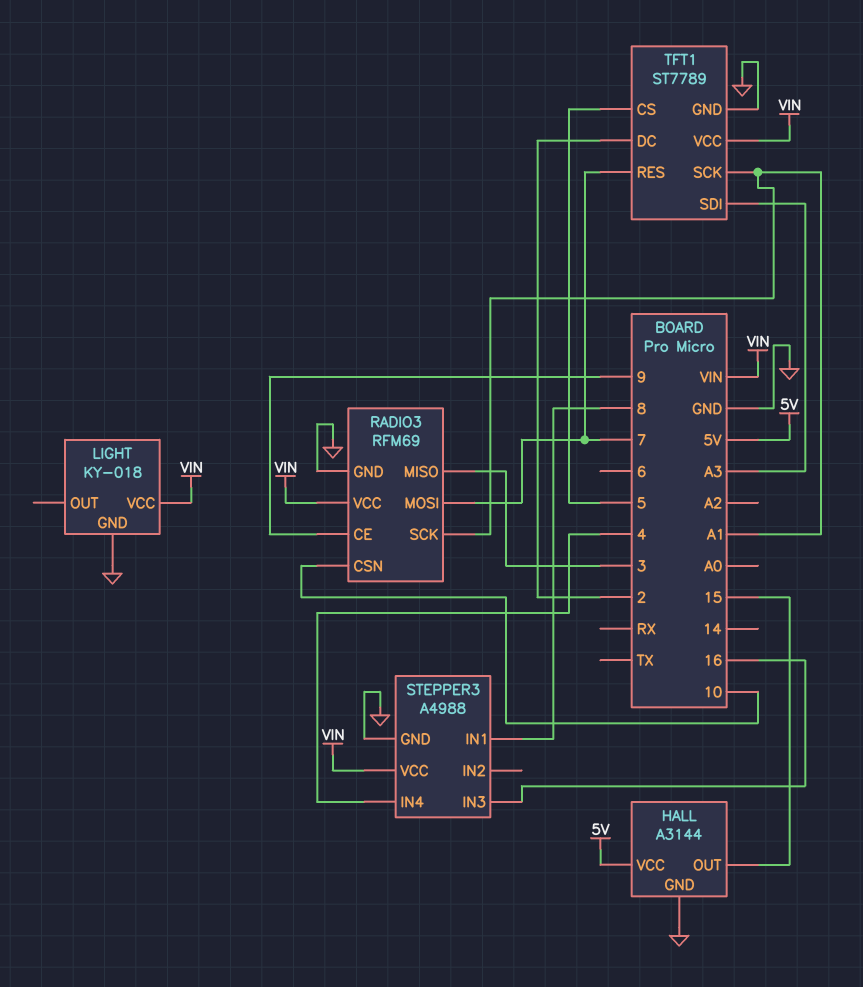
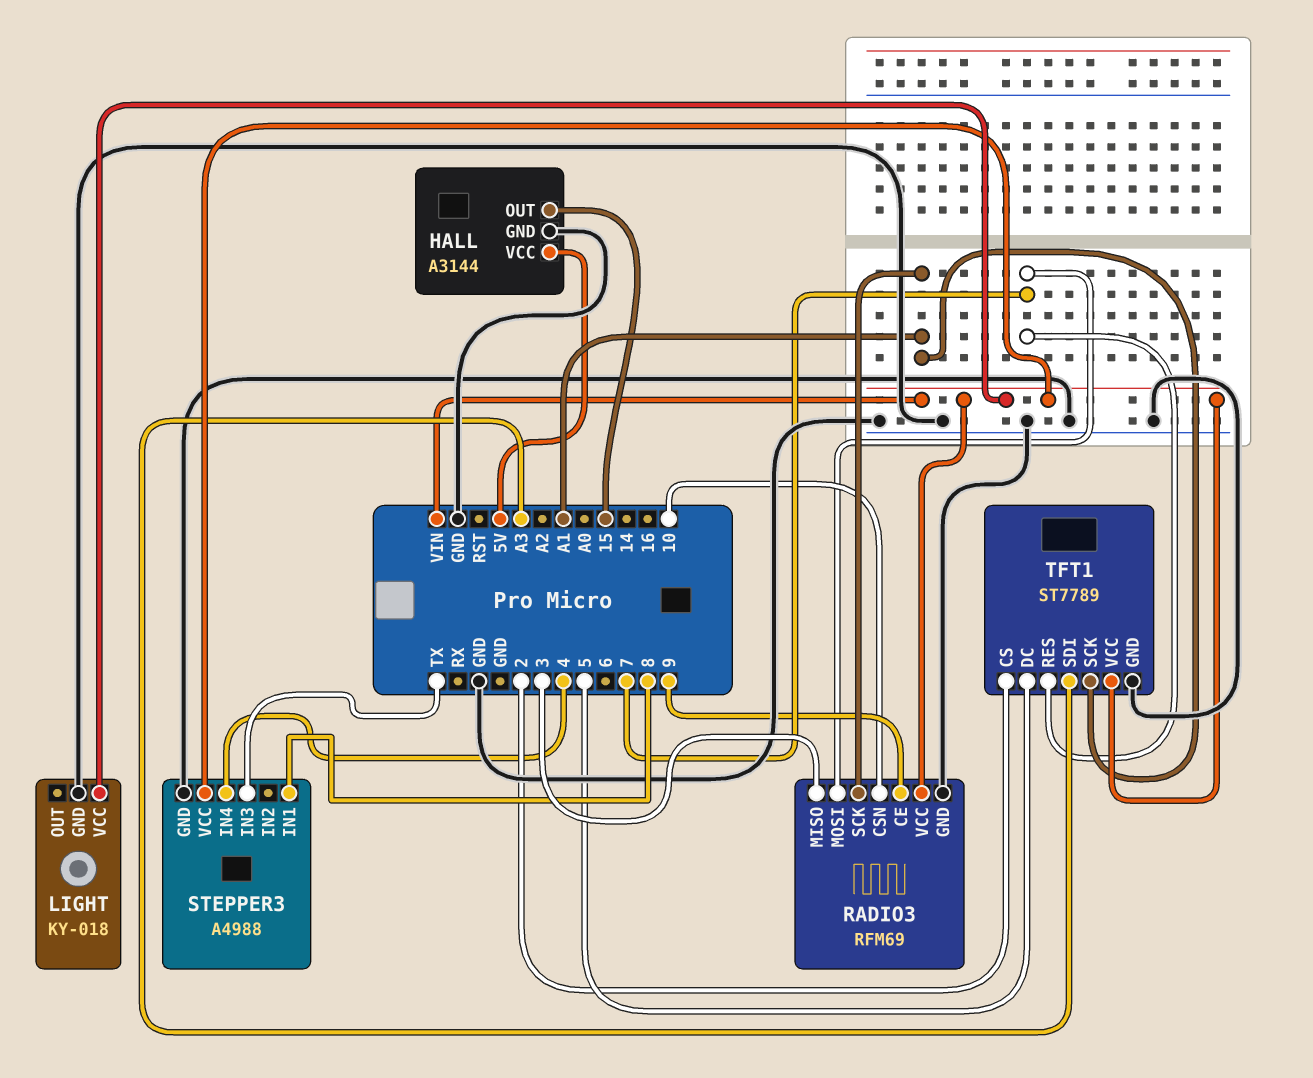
STEPPER3 pin IN3: 16 -> TX
TFT1 pin CS: 5 -> 2
TFT1 pin DC: 2 -> 5

